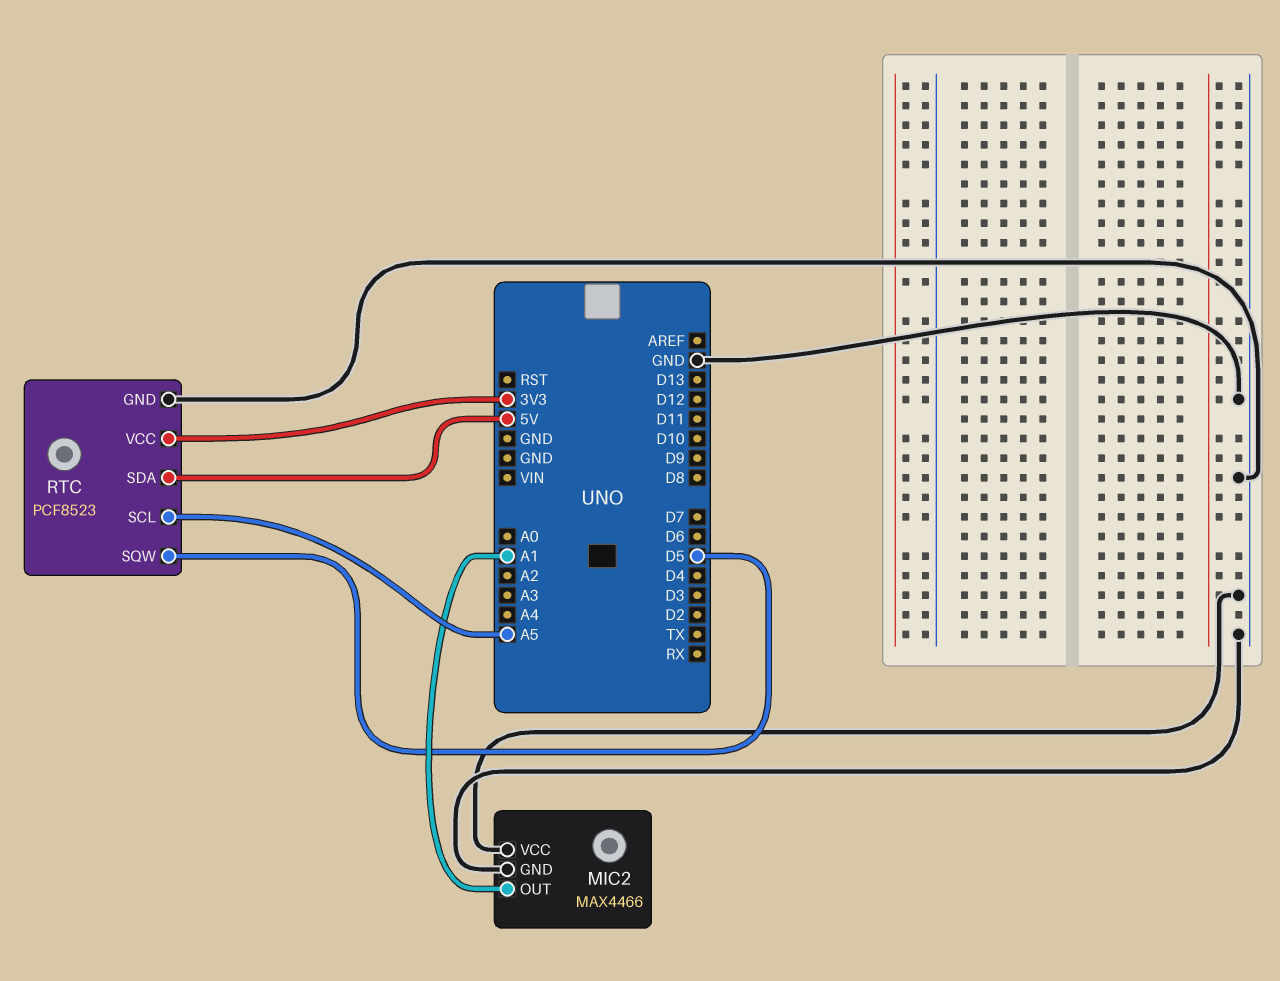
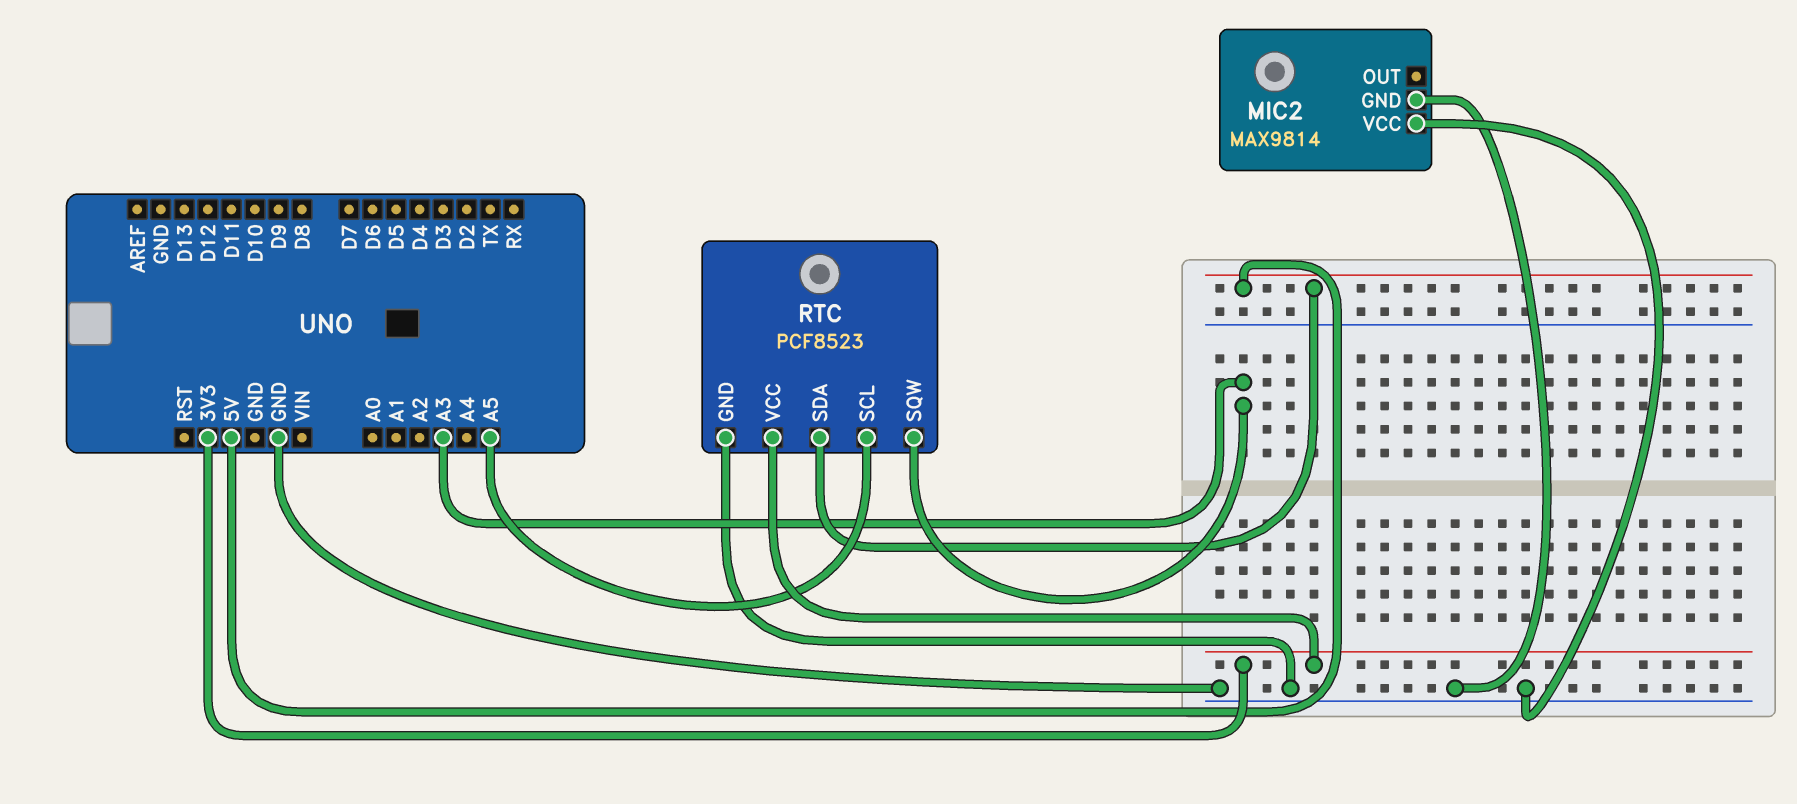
MIC2: MAX4466 -> MAX9814
MIC2 pin OUT: A1 -> none
RTC pin SQW: D5 -> A3

